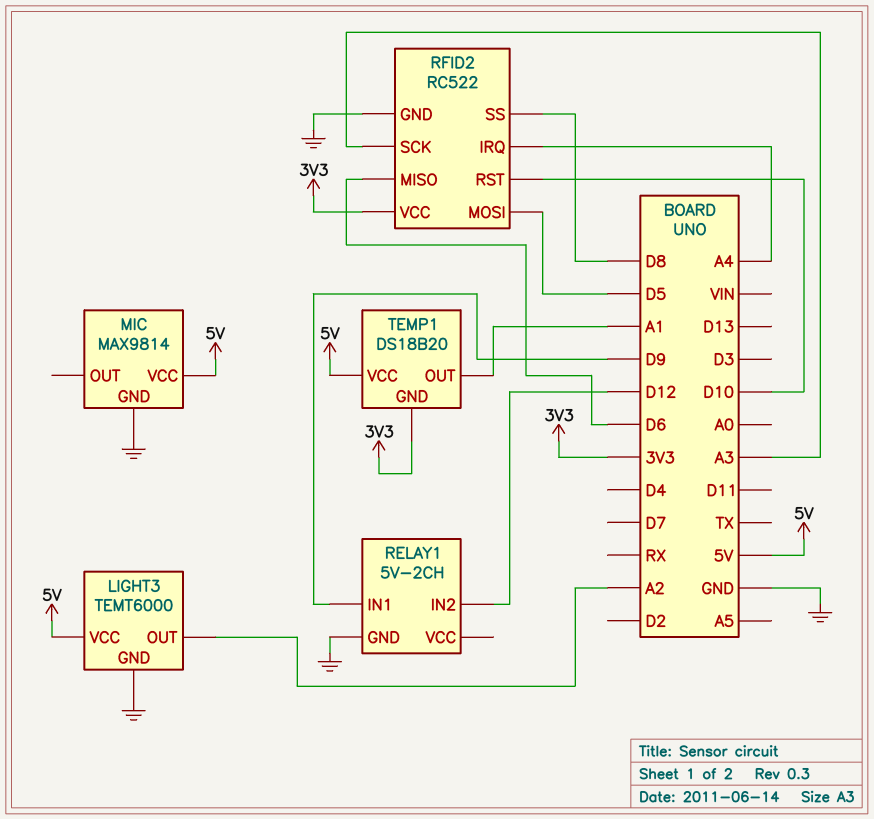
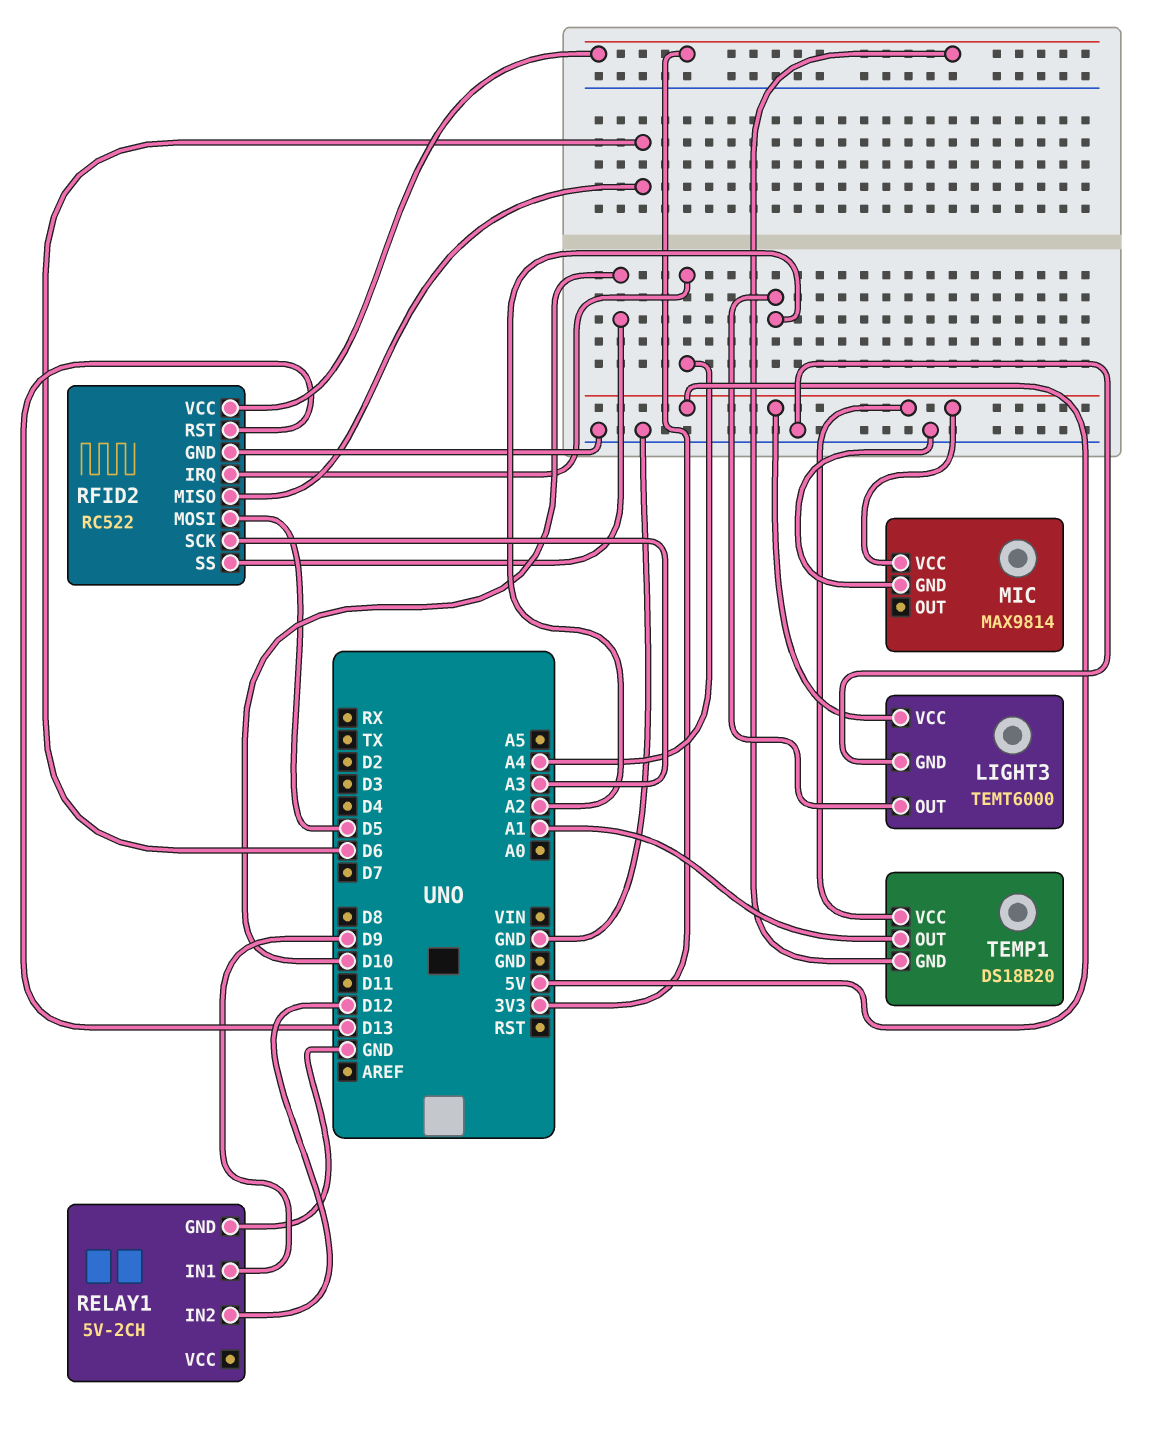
RFID2 pin RST: D10 -> D13
RFID2 pin SS: D8 -> D10

